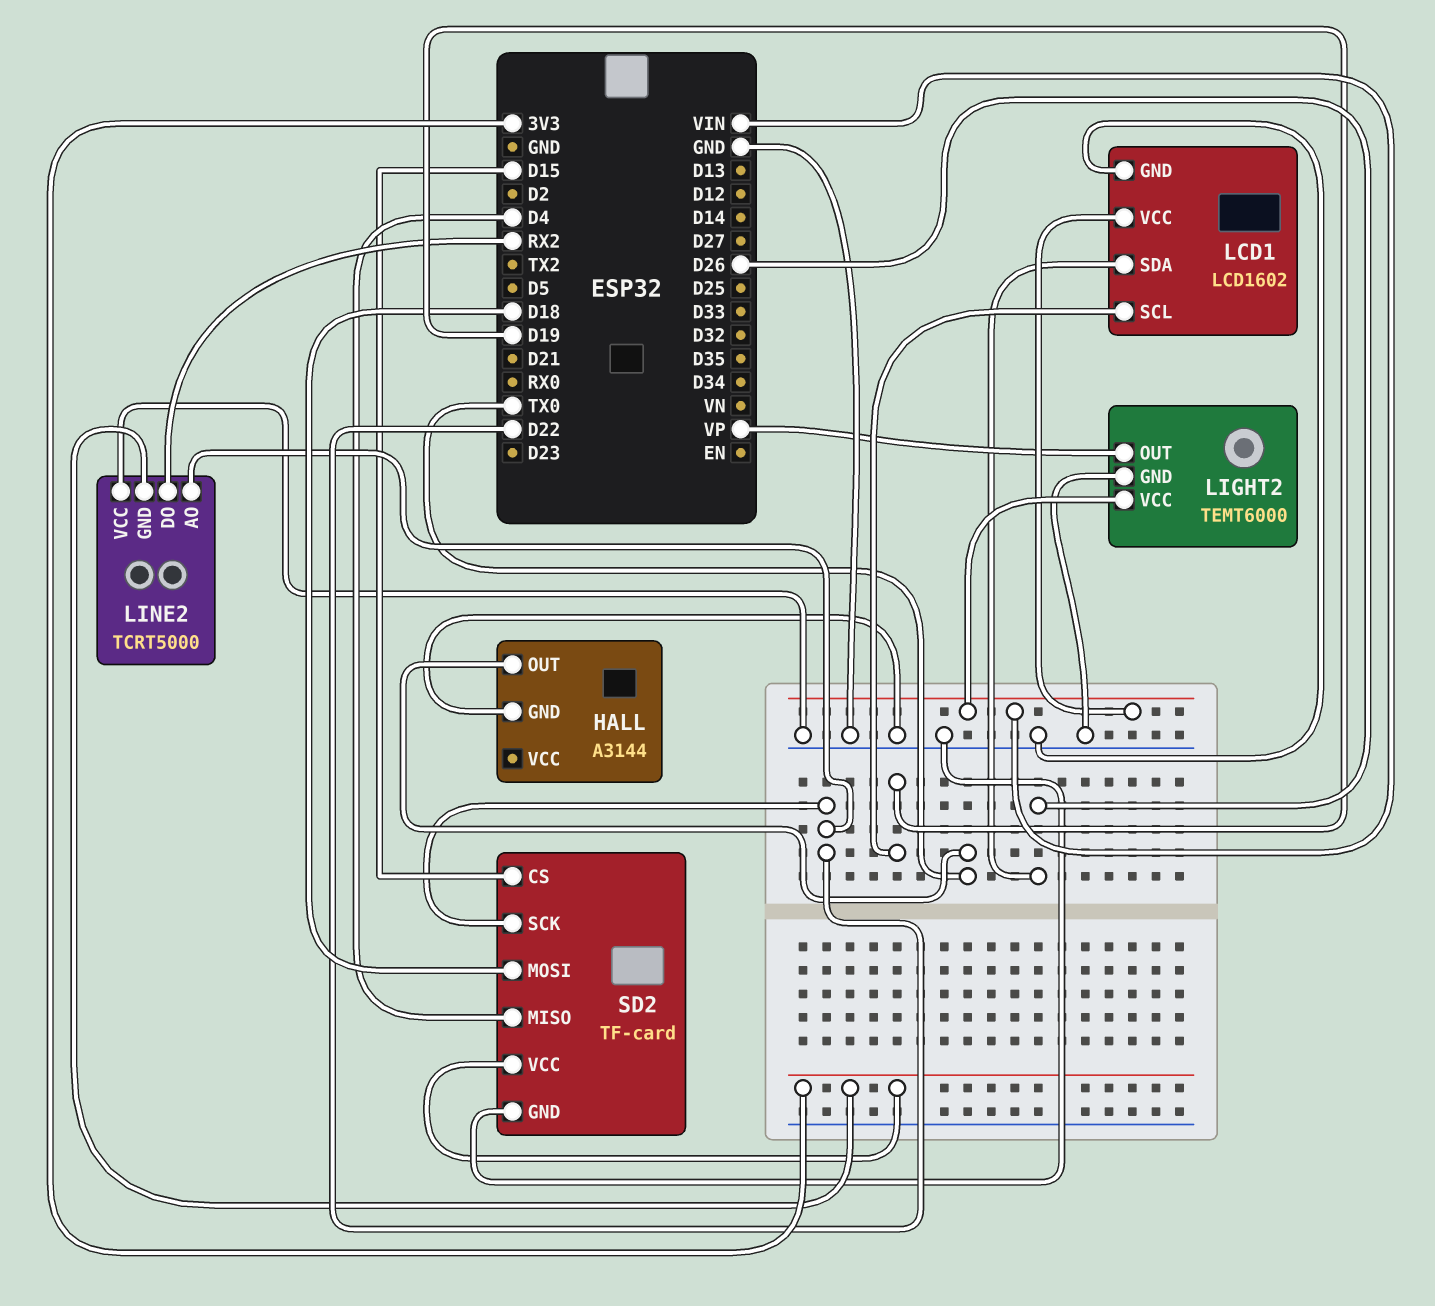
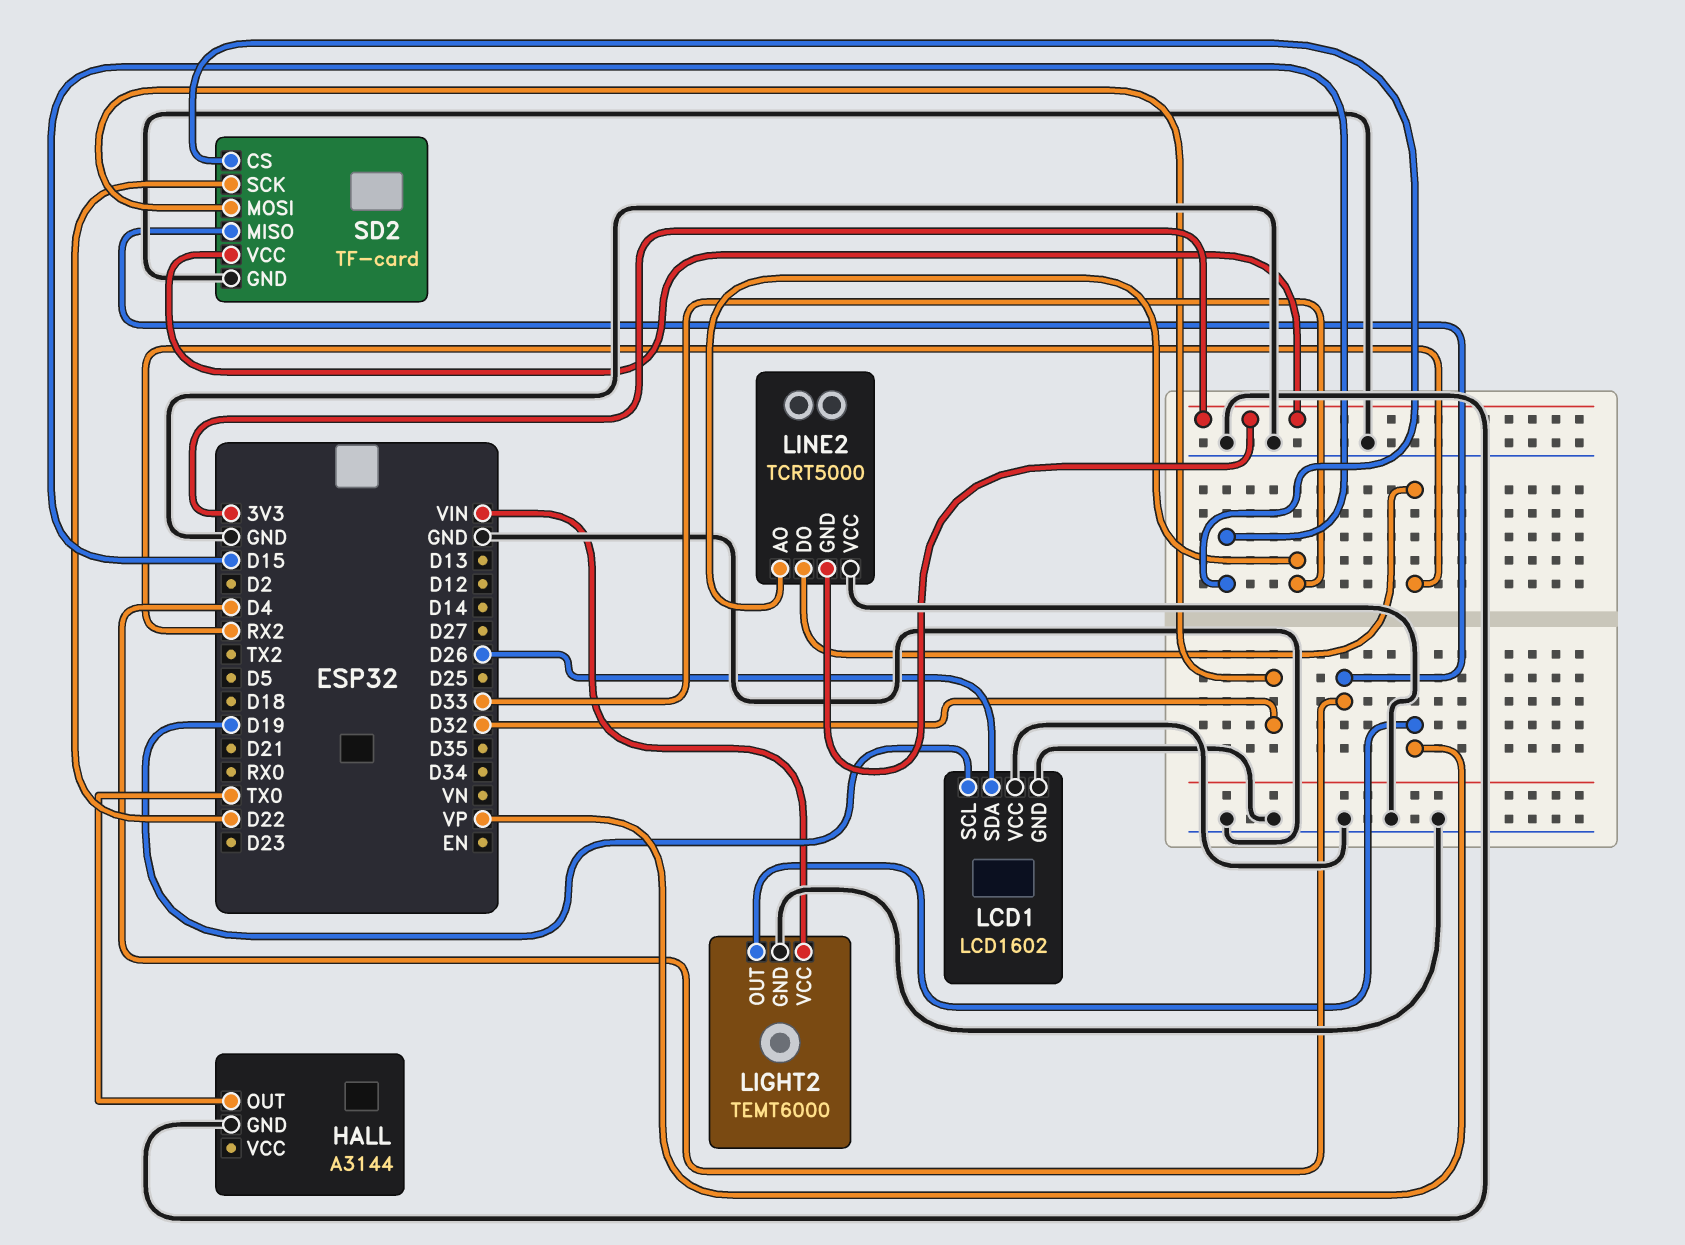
LCD1 pin VCC: VIN -> GND
LINE2 pin AO: D22 -> D33
SD2 pin MOSI: D18 -> D32

